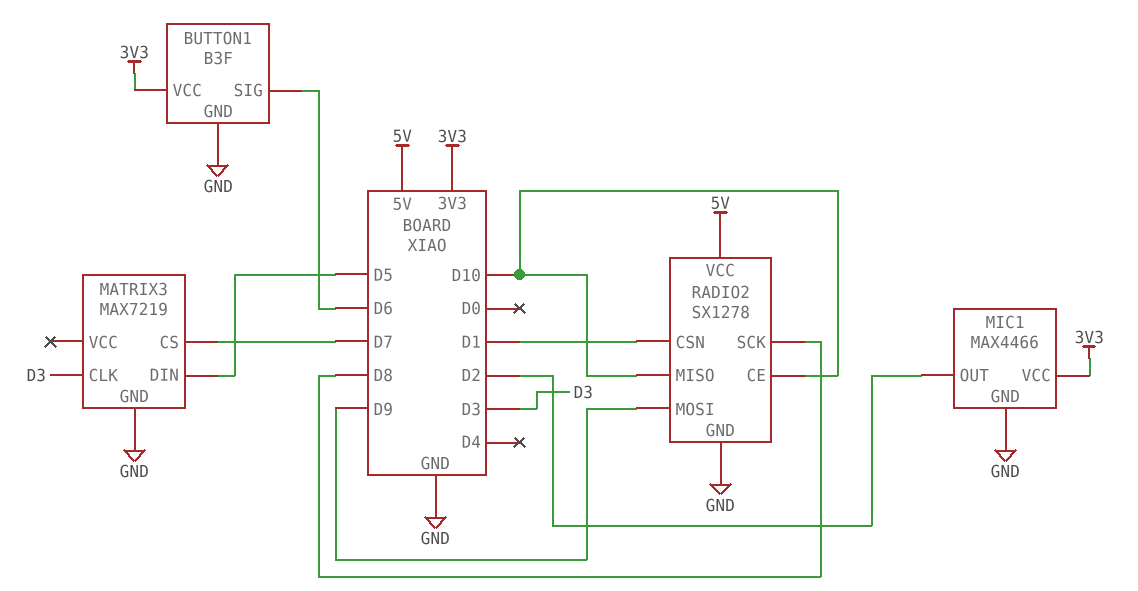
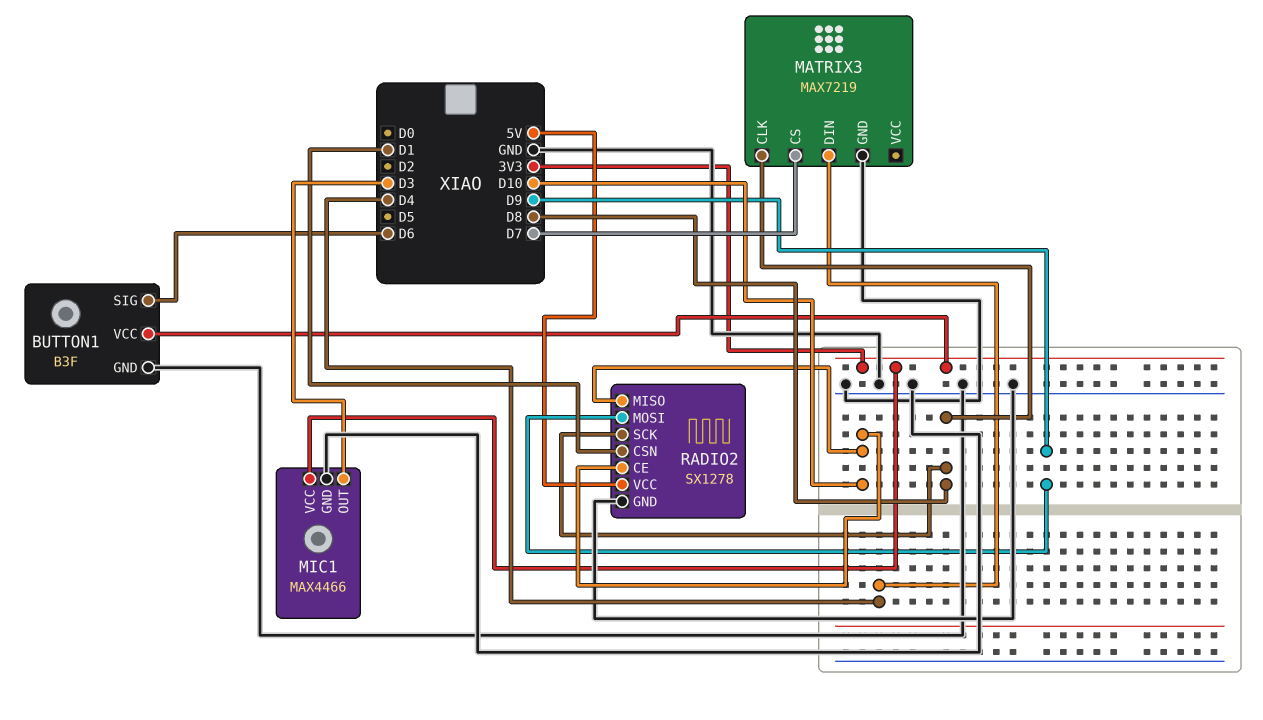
MATRIX3 pin CLK: D3 -> D8
MATRIX3 pin DIN: D5 -> D4
MIC1 pin OUT: D2 -> D3

